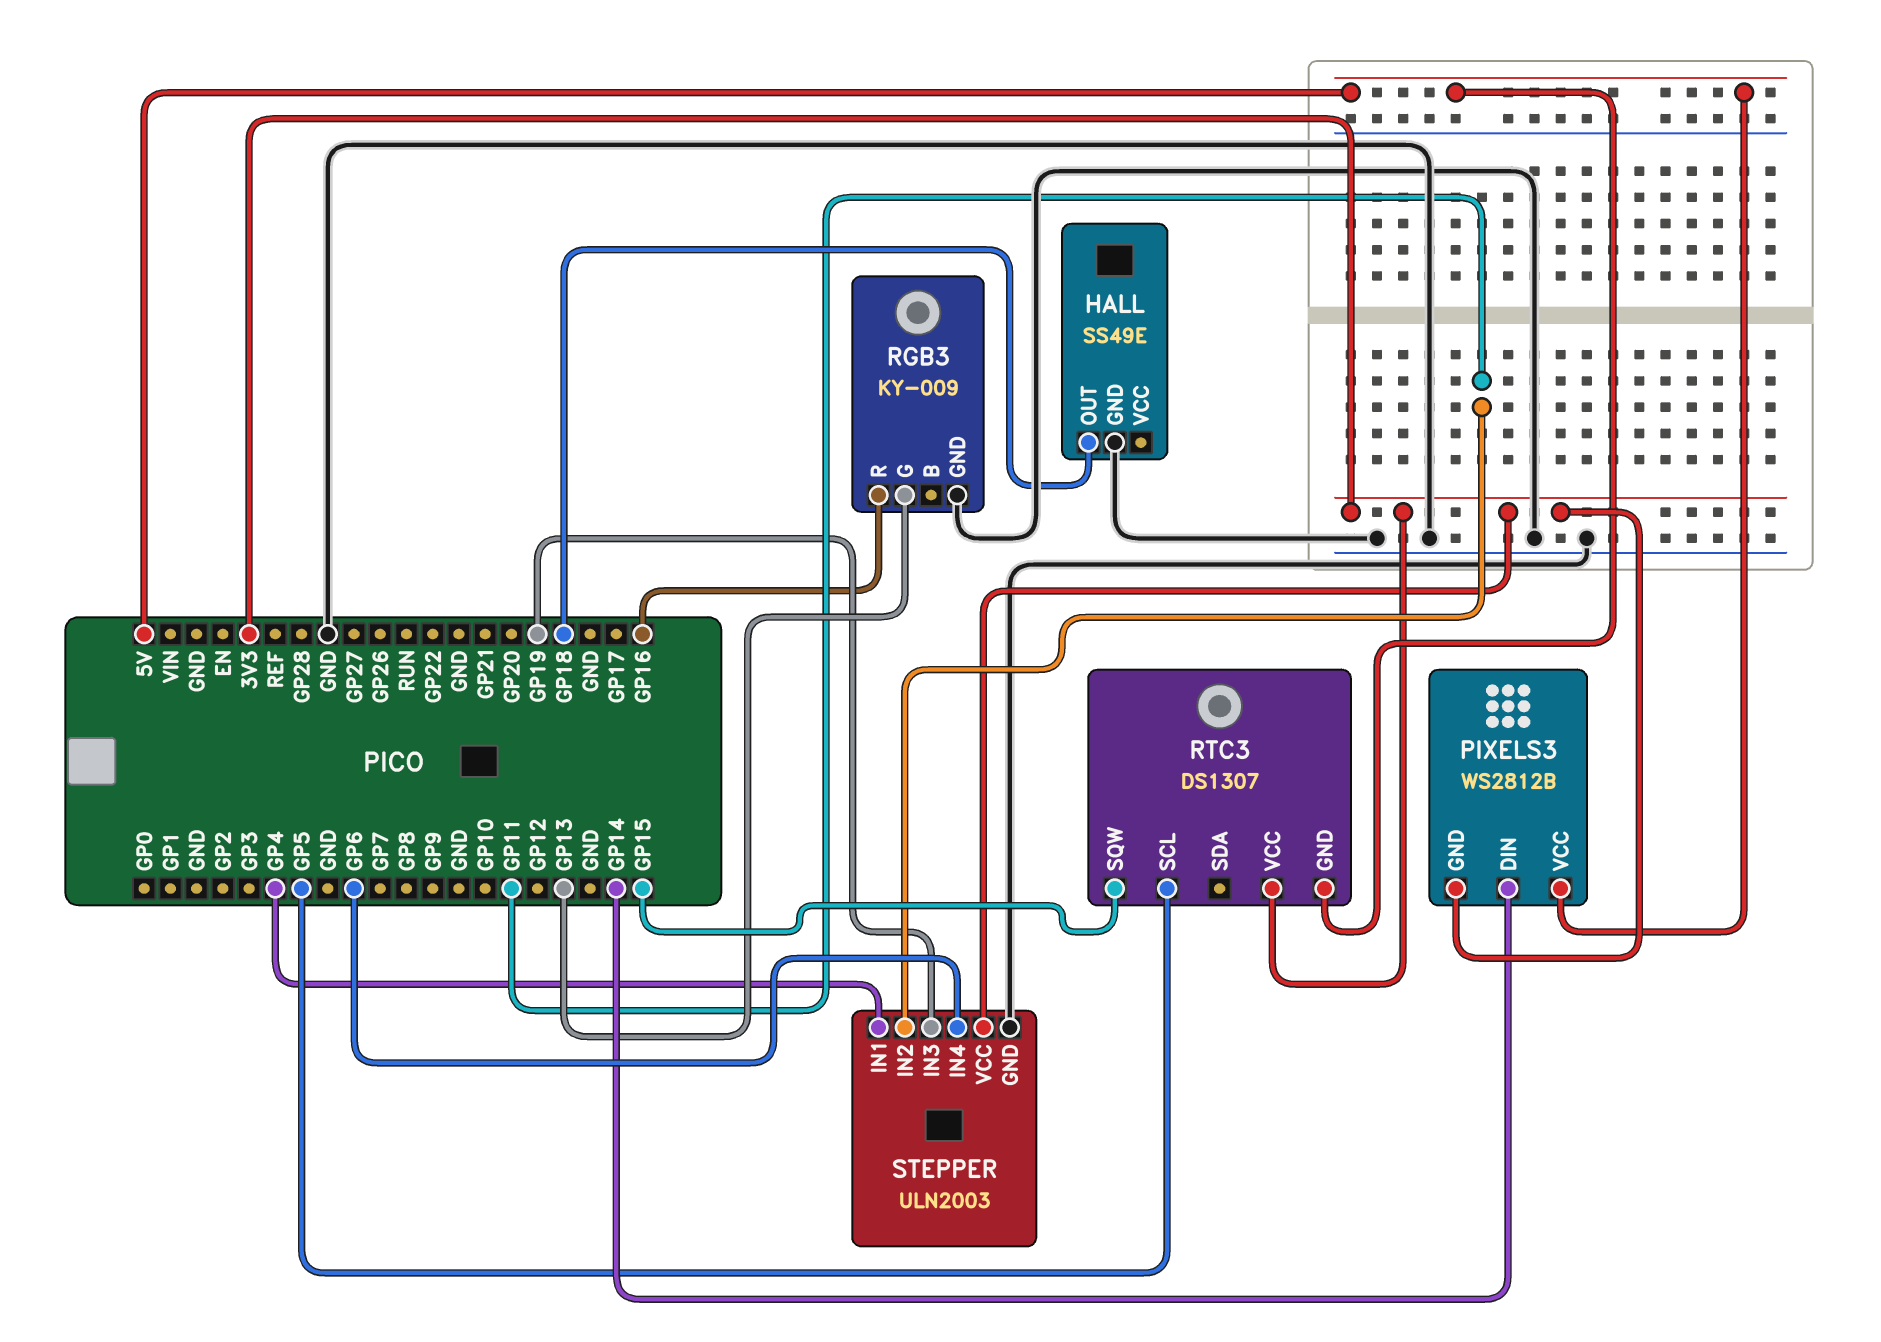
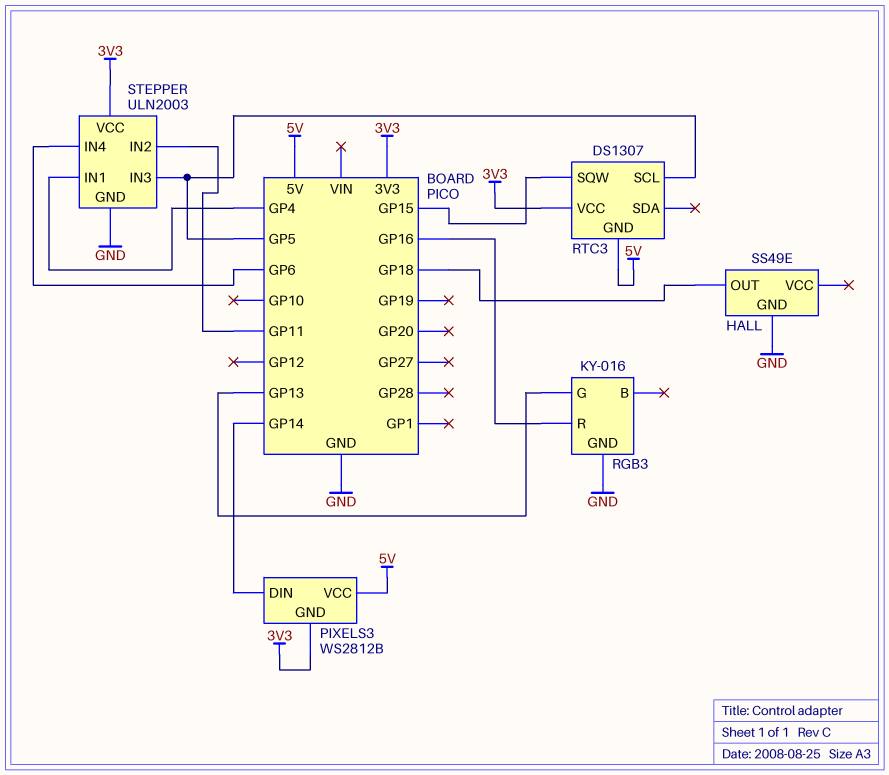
RGB3: KY-009 -> KY-016
STEPPER pin IN3: GP19 -> GP5

